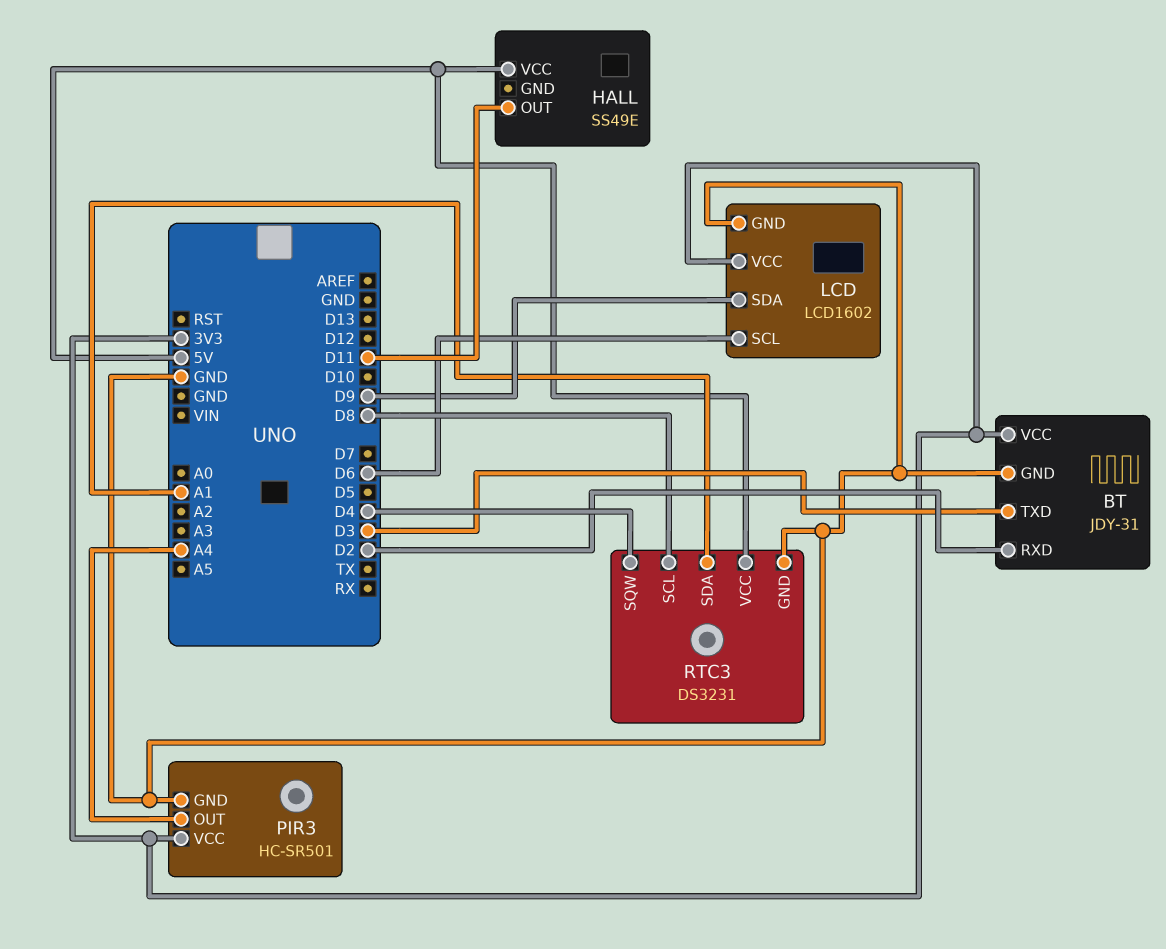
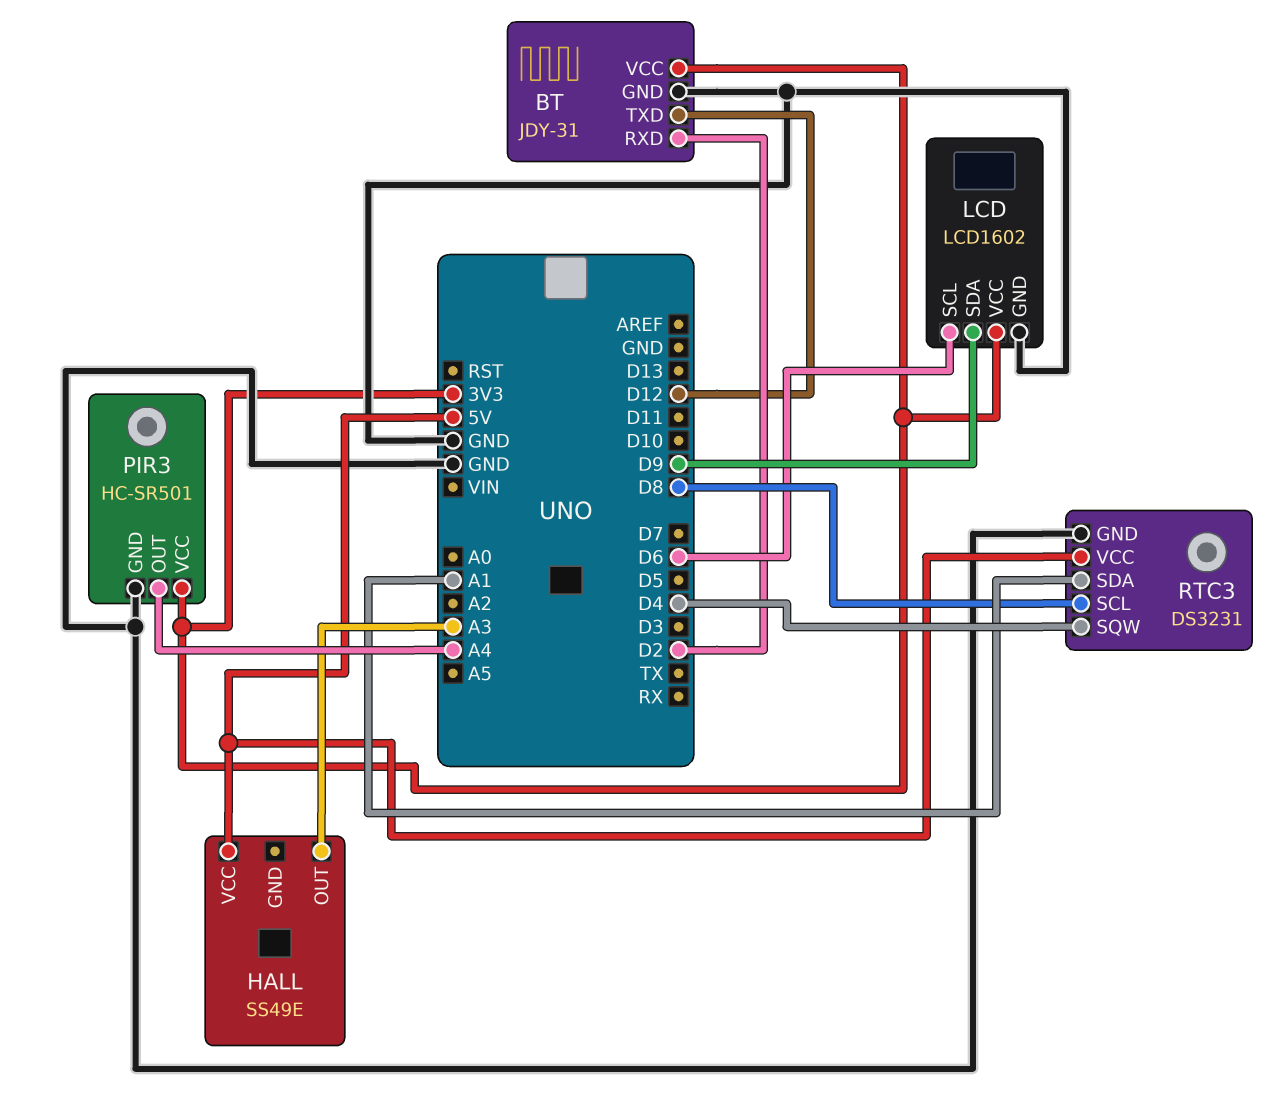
BT pin TXD: D3 -> D12
HALL pin OUT: D11 -> A3

